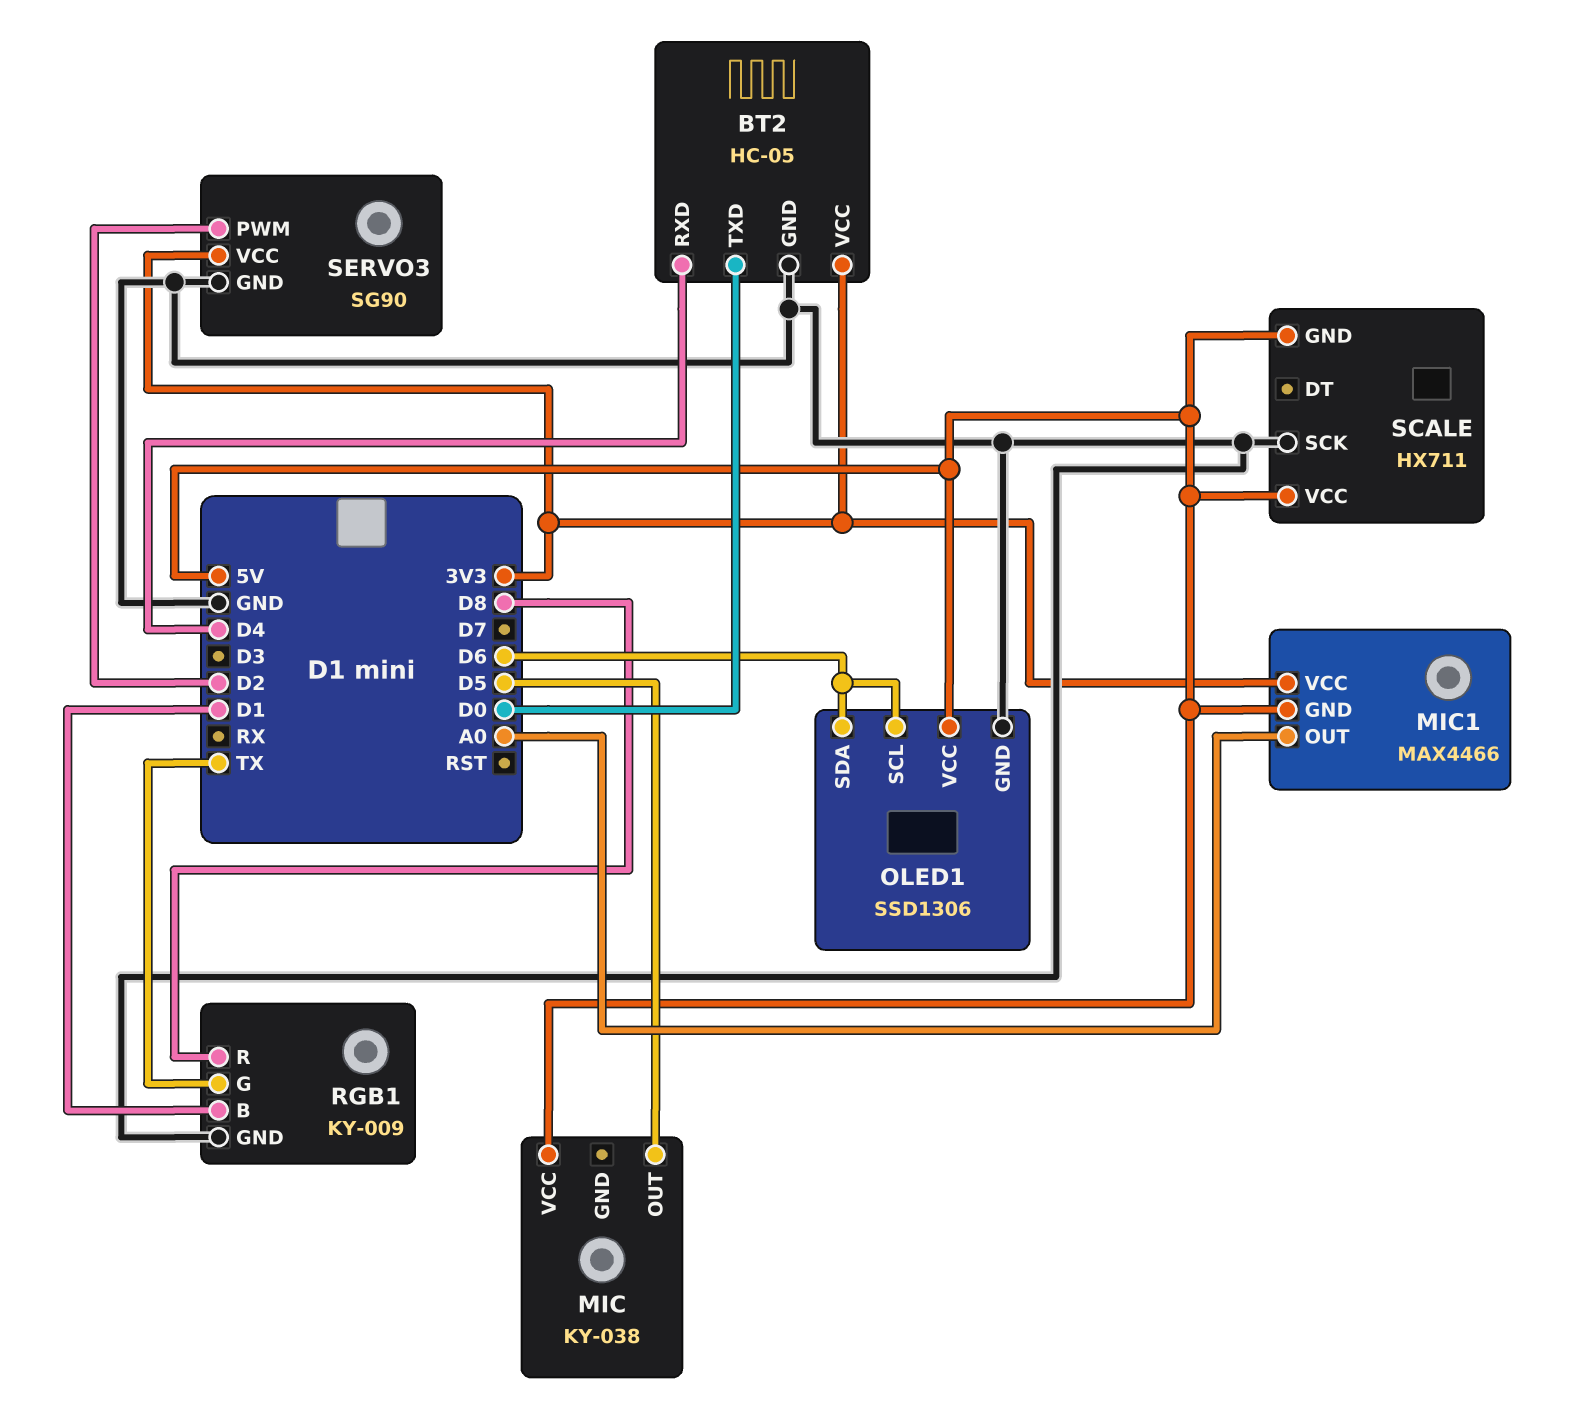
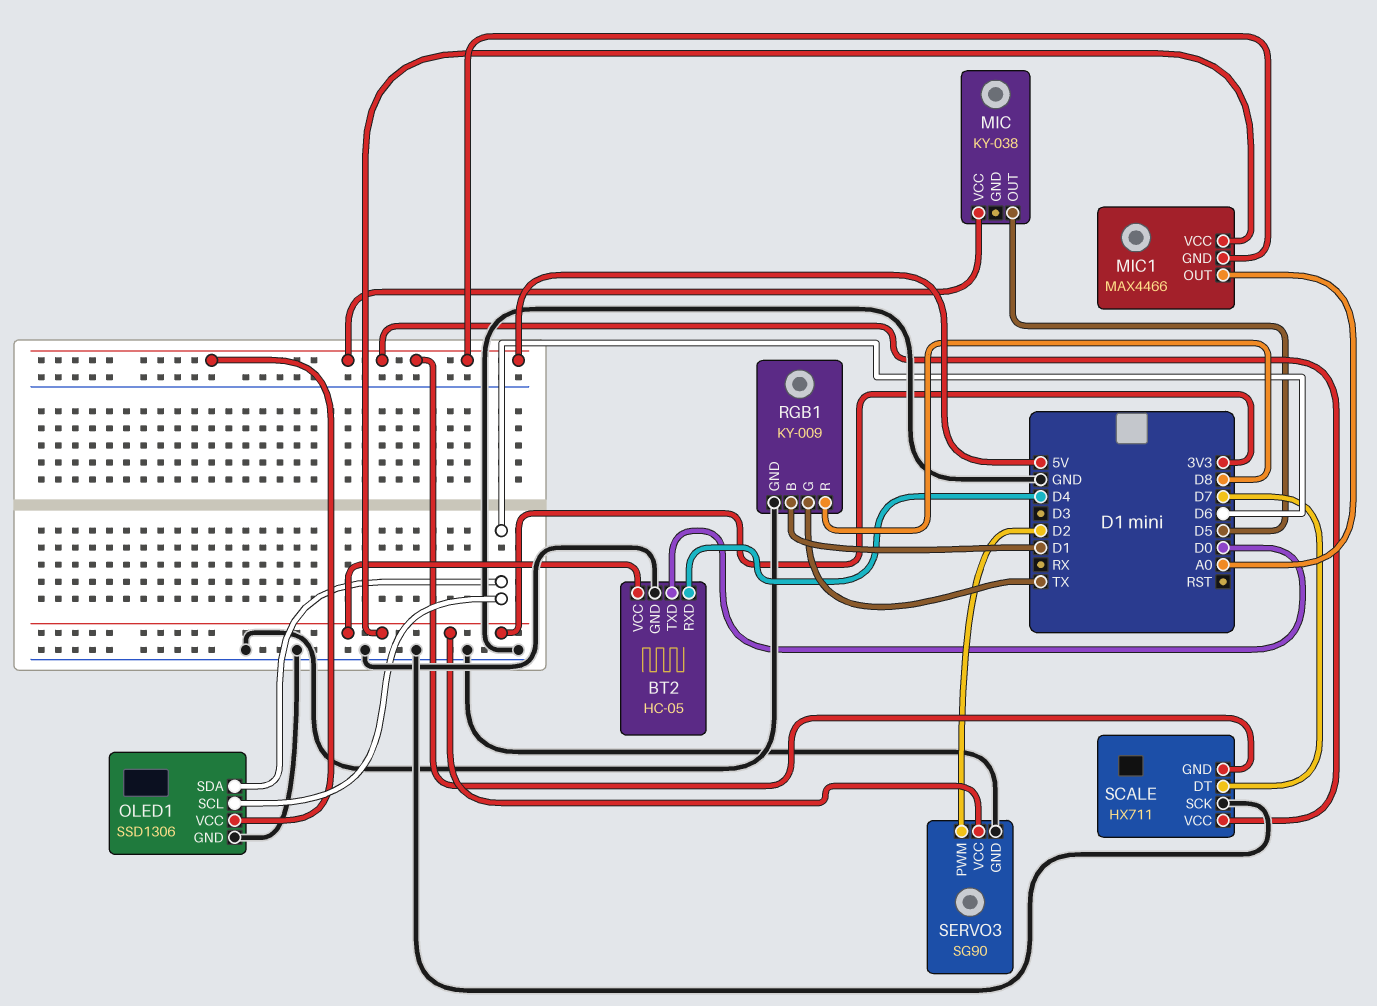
SCALE pin DT: none -> D7

